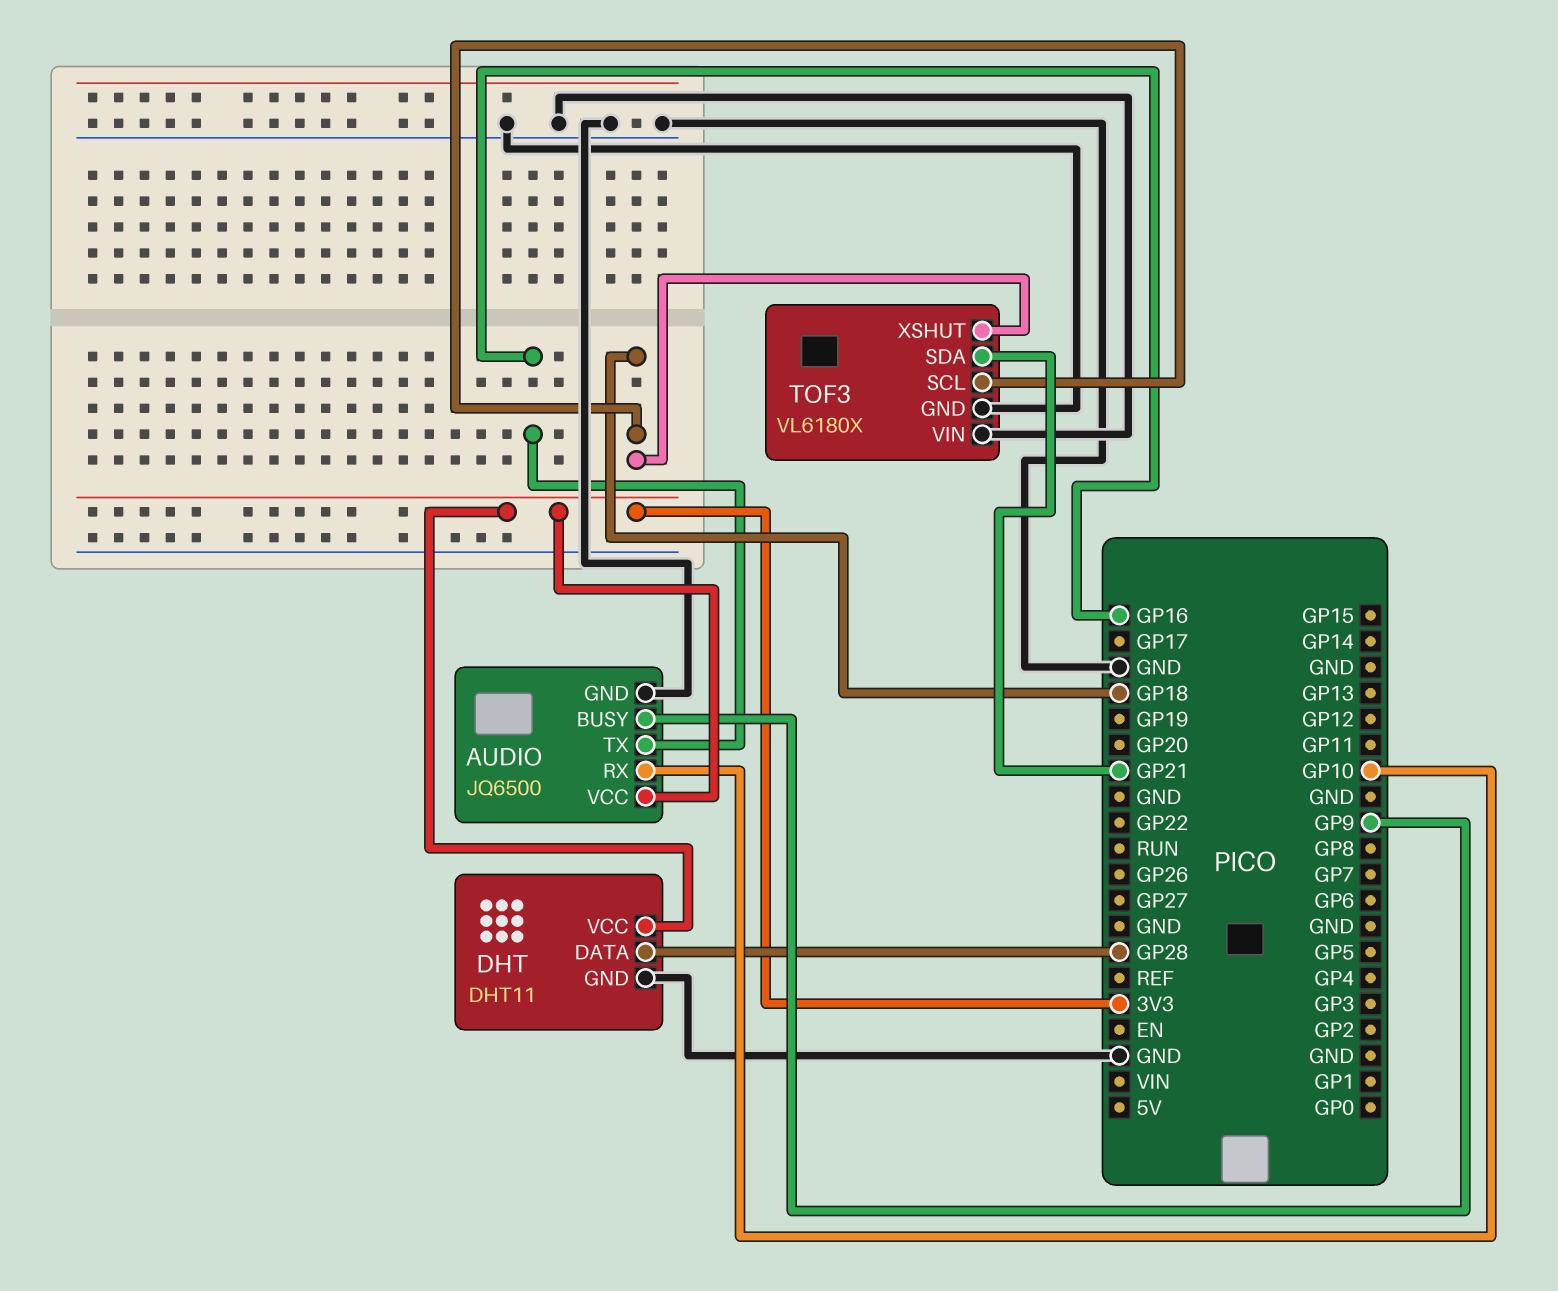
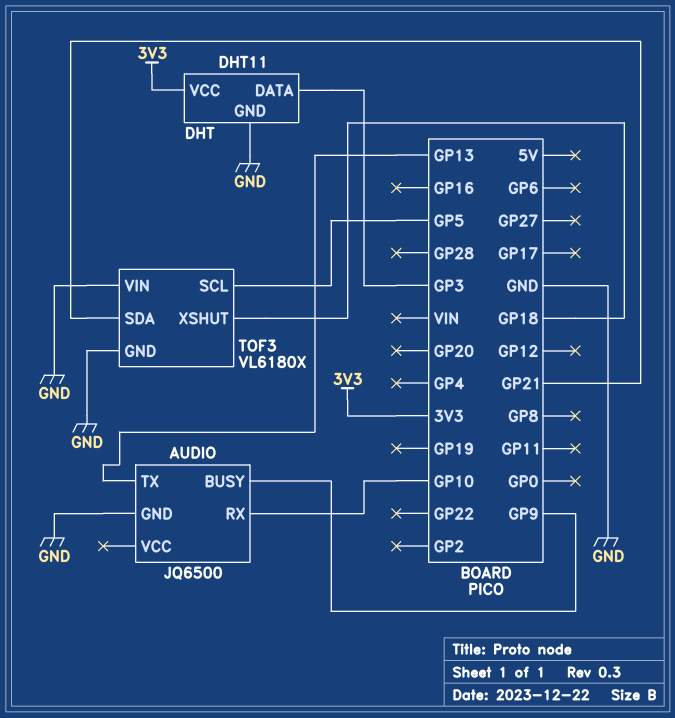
AUDIO pin TX: GP16 -> GP13
AUDIO pin VCC: 3V3 -> none
DHT pin DATA: GP28 -> GP3
TOF3 pin SCL: GP18 -> GP5

